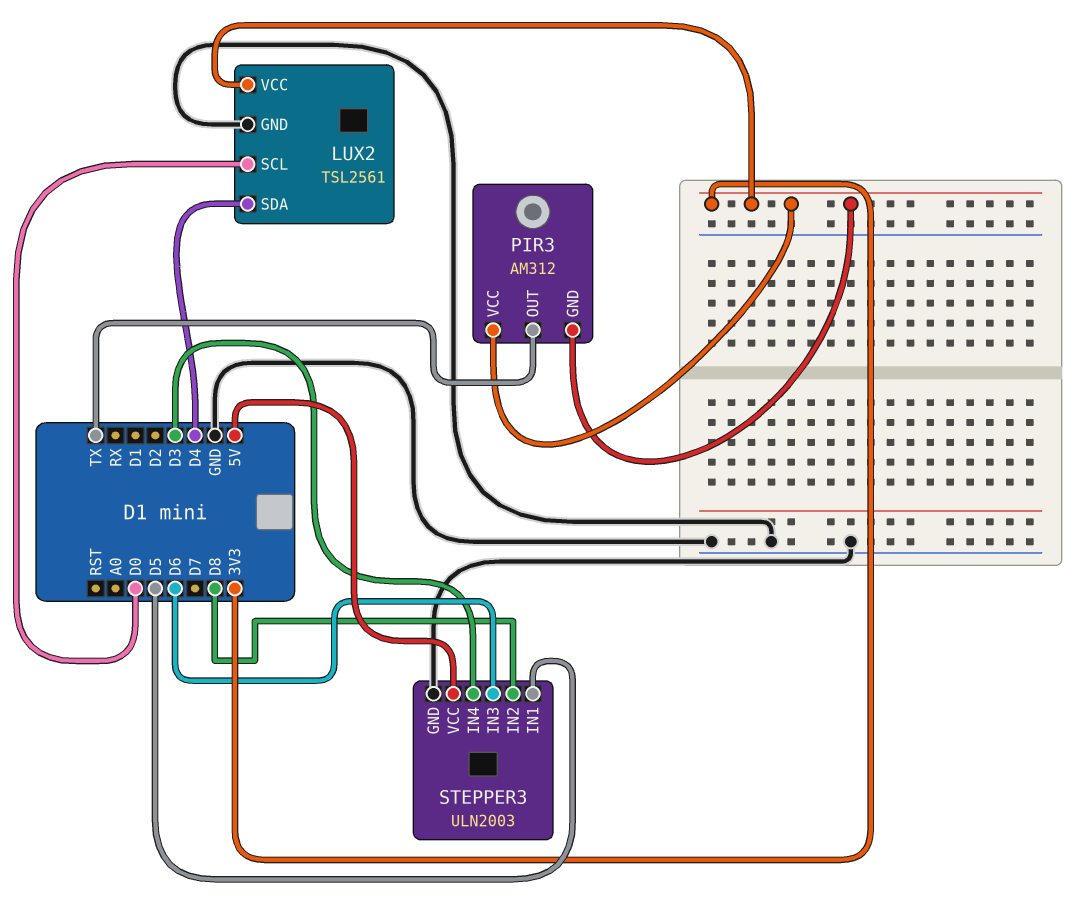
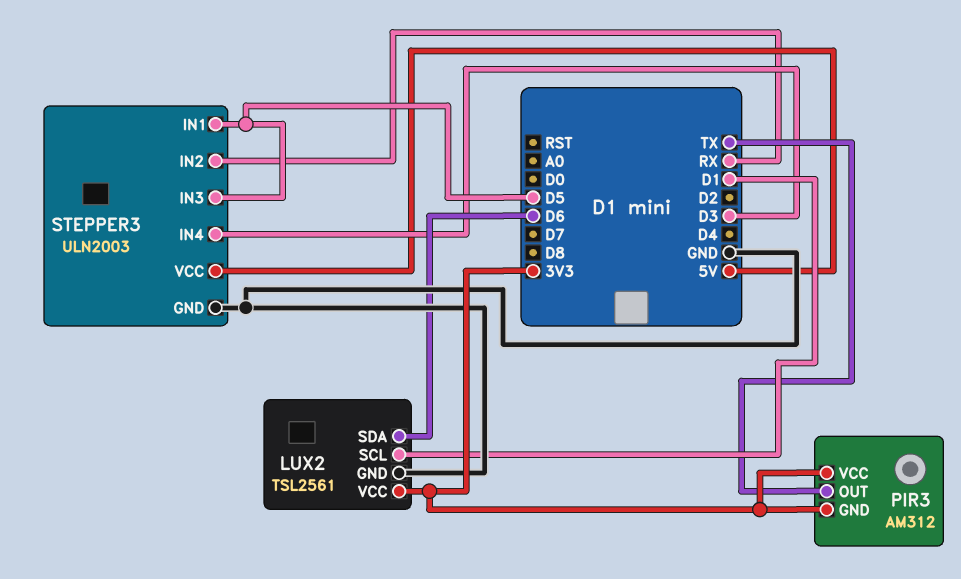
LUX2 pin SCL: D0 -> D1
LUX2 pin SDA: D4 -> D6
STEPPER3 pin IN2: D8 -> RX
STEPPER3 pin IN3: D6 -> D5

